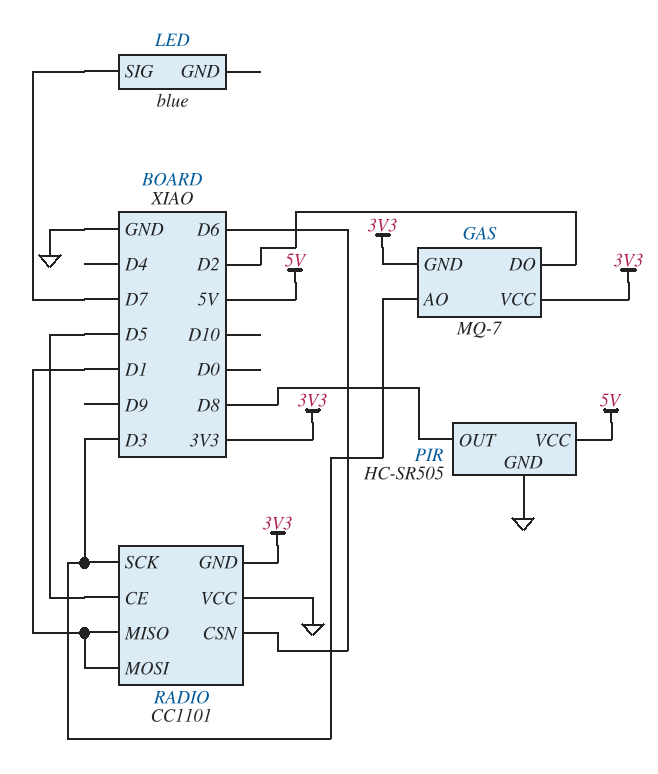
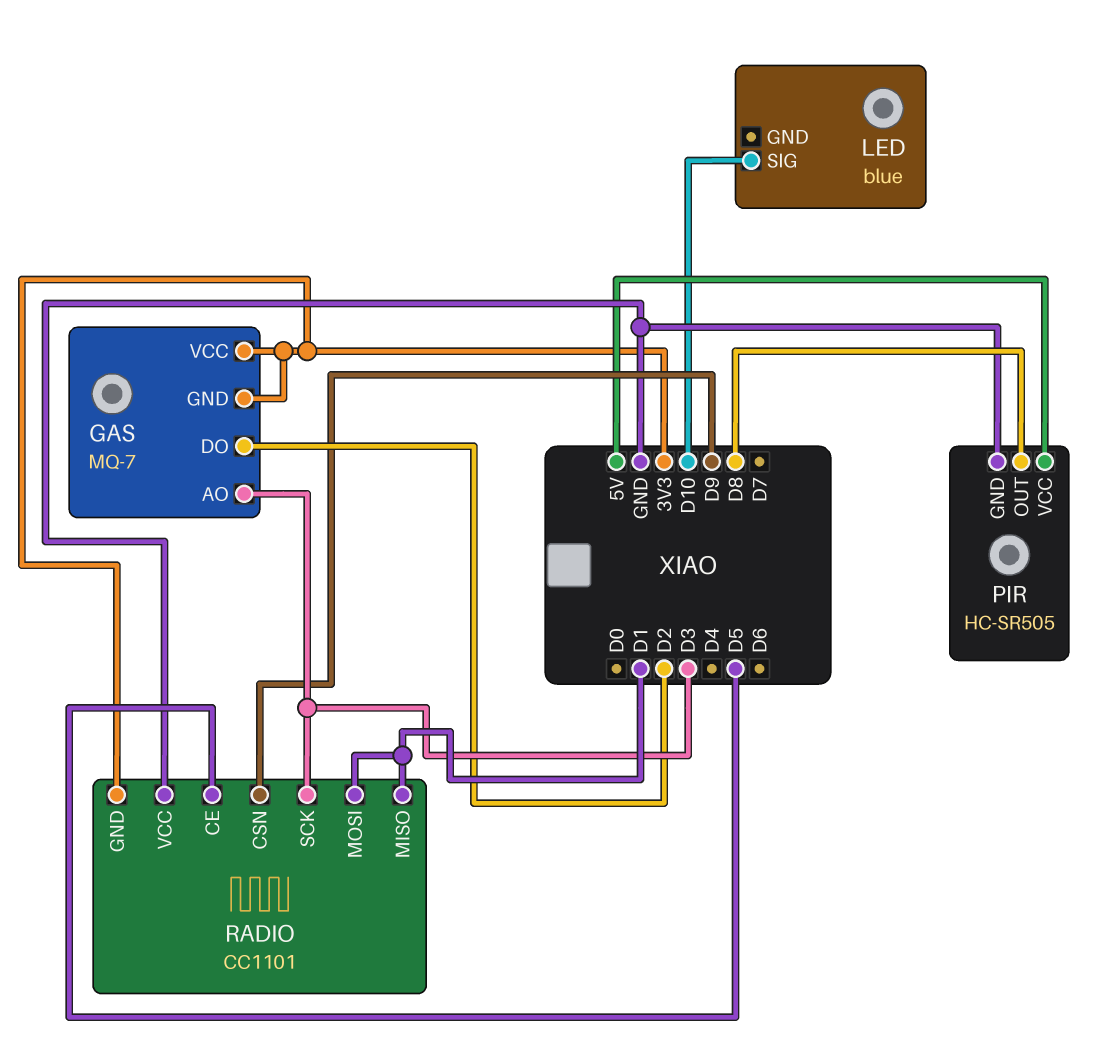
LED pin SIG: D7 -> D10
RADIO pin CSN: D6 -> D9

